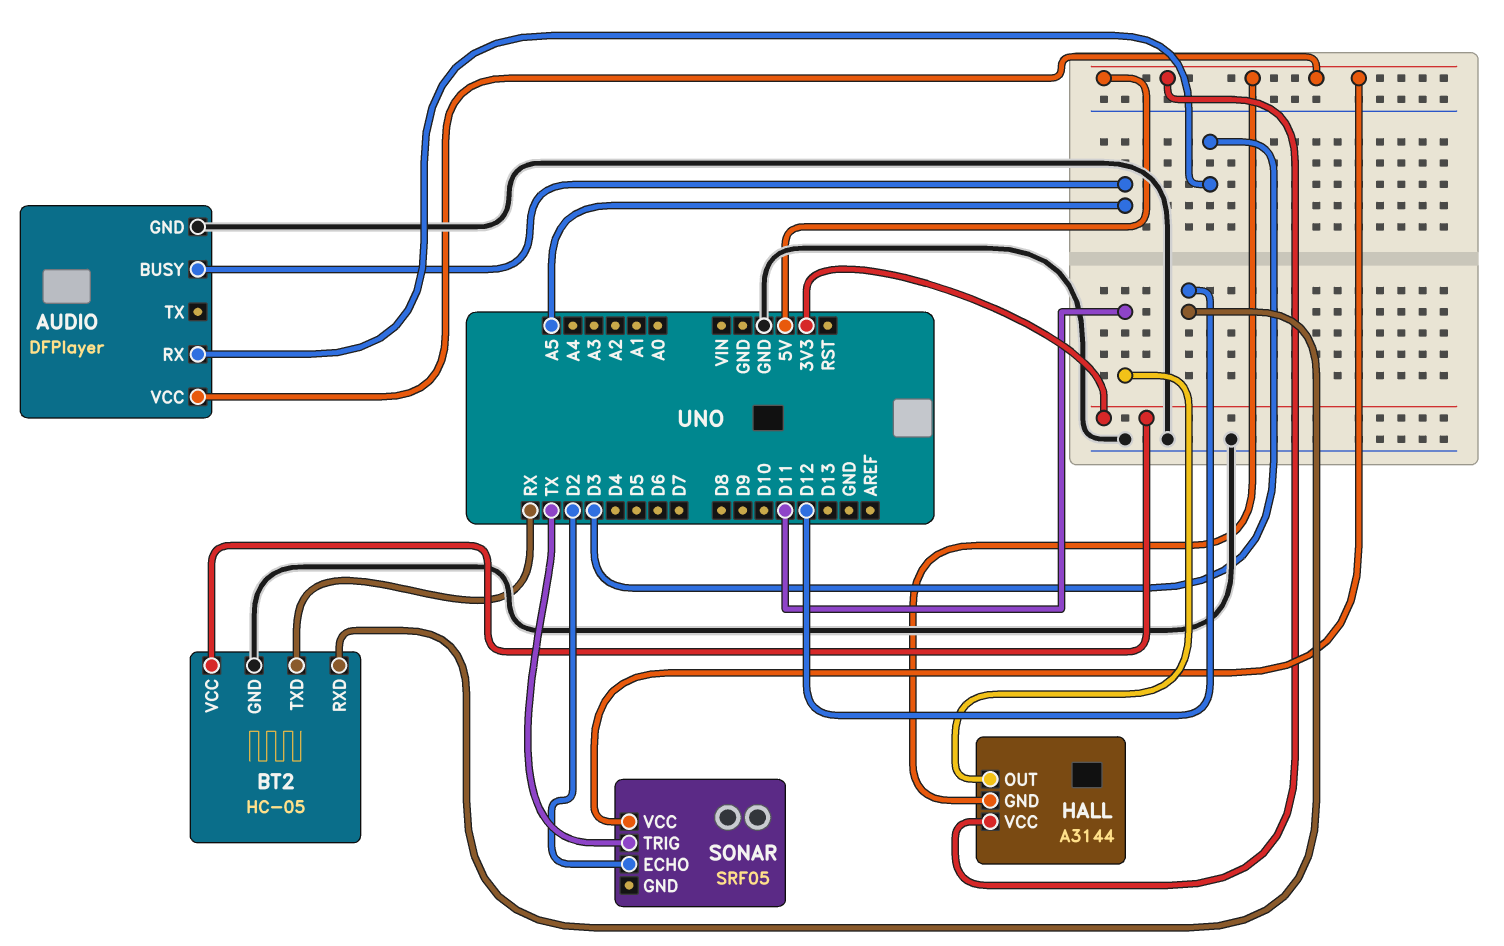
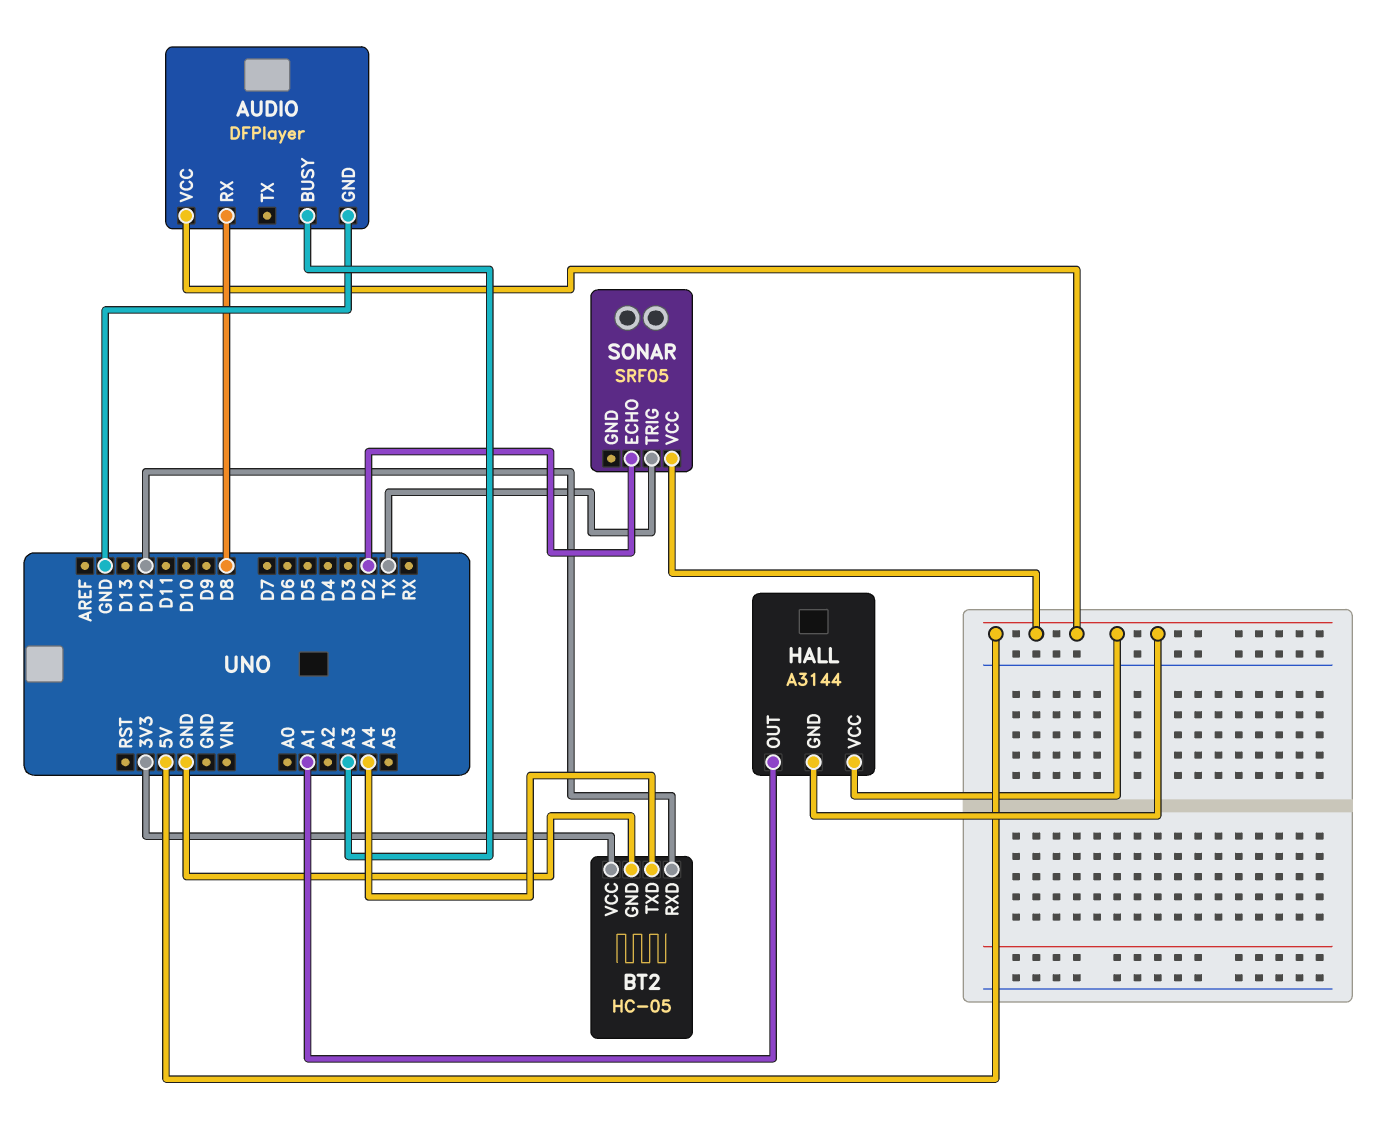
AUDIO pin BUSY: A5 -> A3
AUDIO pin RX: D3 -> D8
BT2 pin TXD: RX -> A4
HALL pin OUT: D11 -> A1

